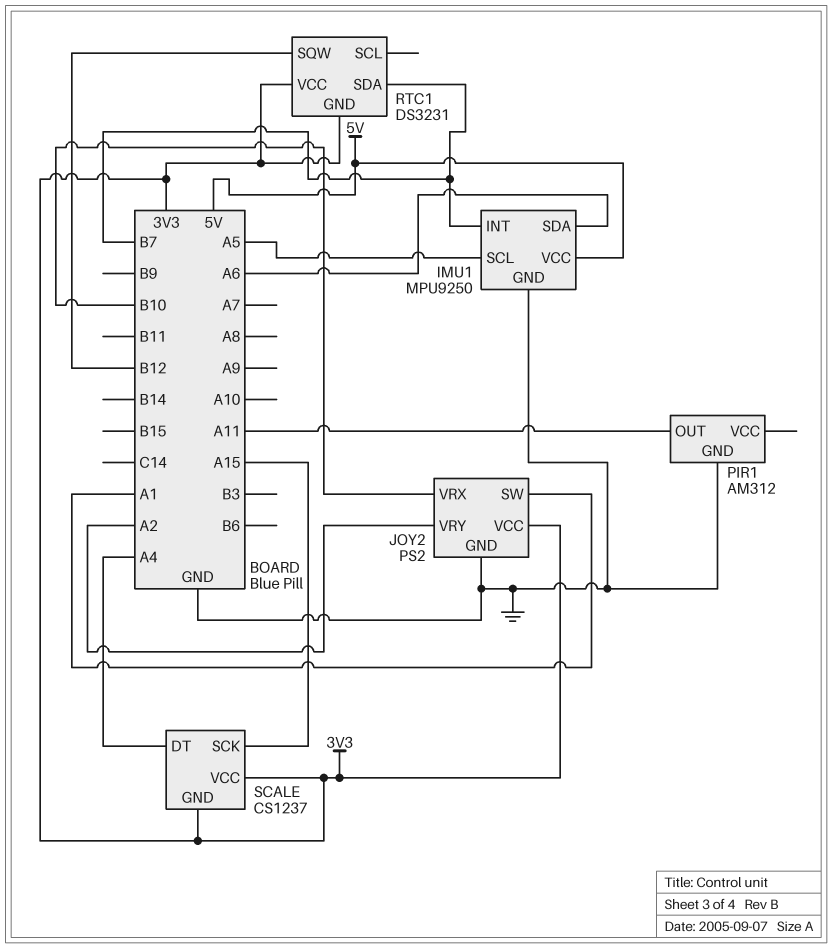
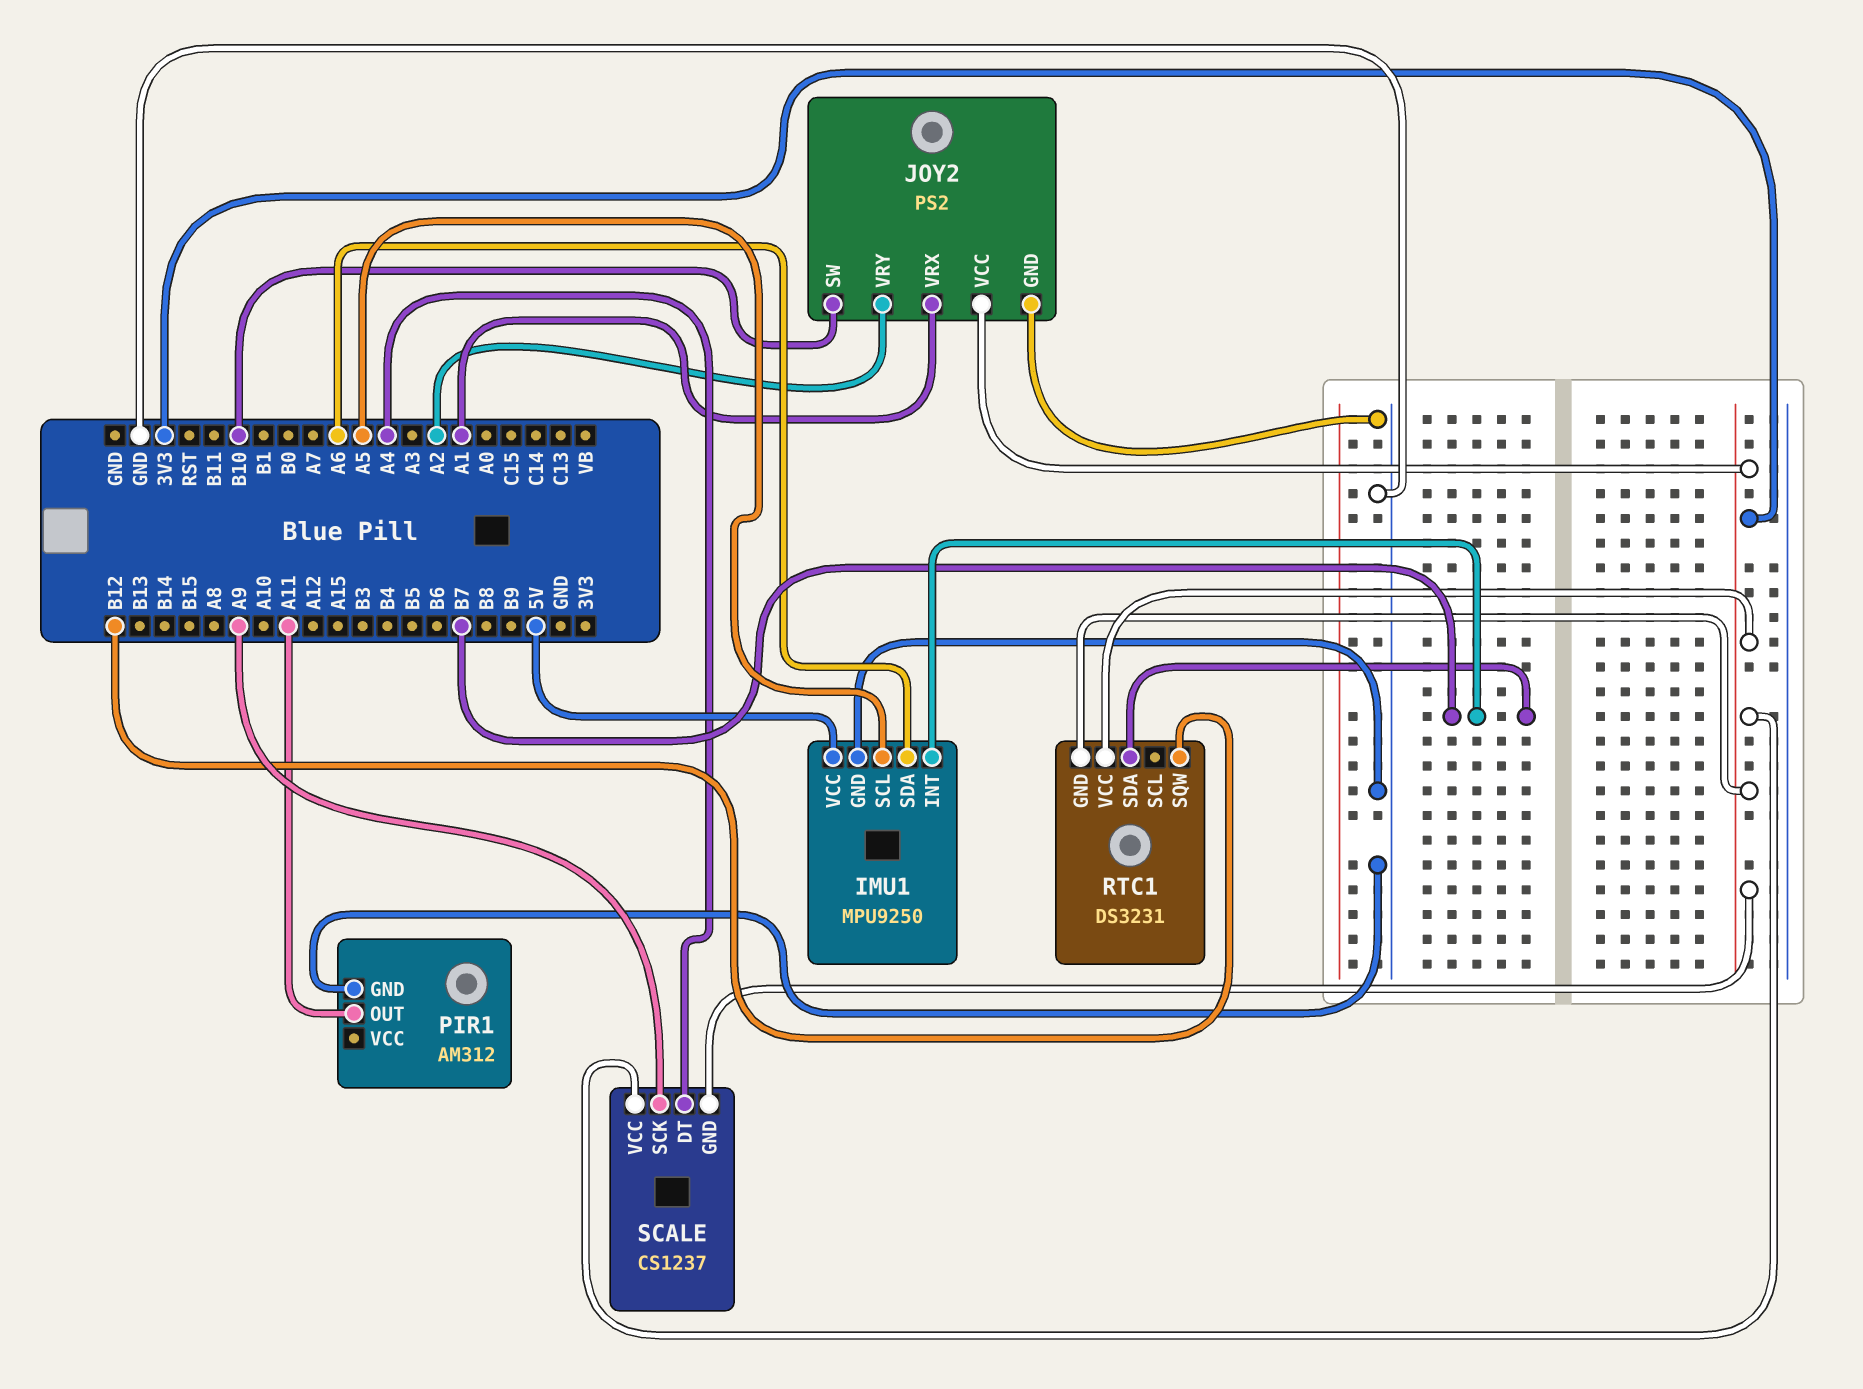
JOY2 pin SW: A1 -> B10
JOY2 pin VRX: B10 -> A1
SCALE pin SCK: A15 -> A9

